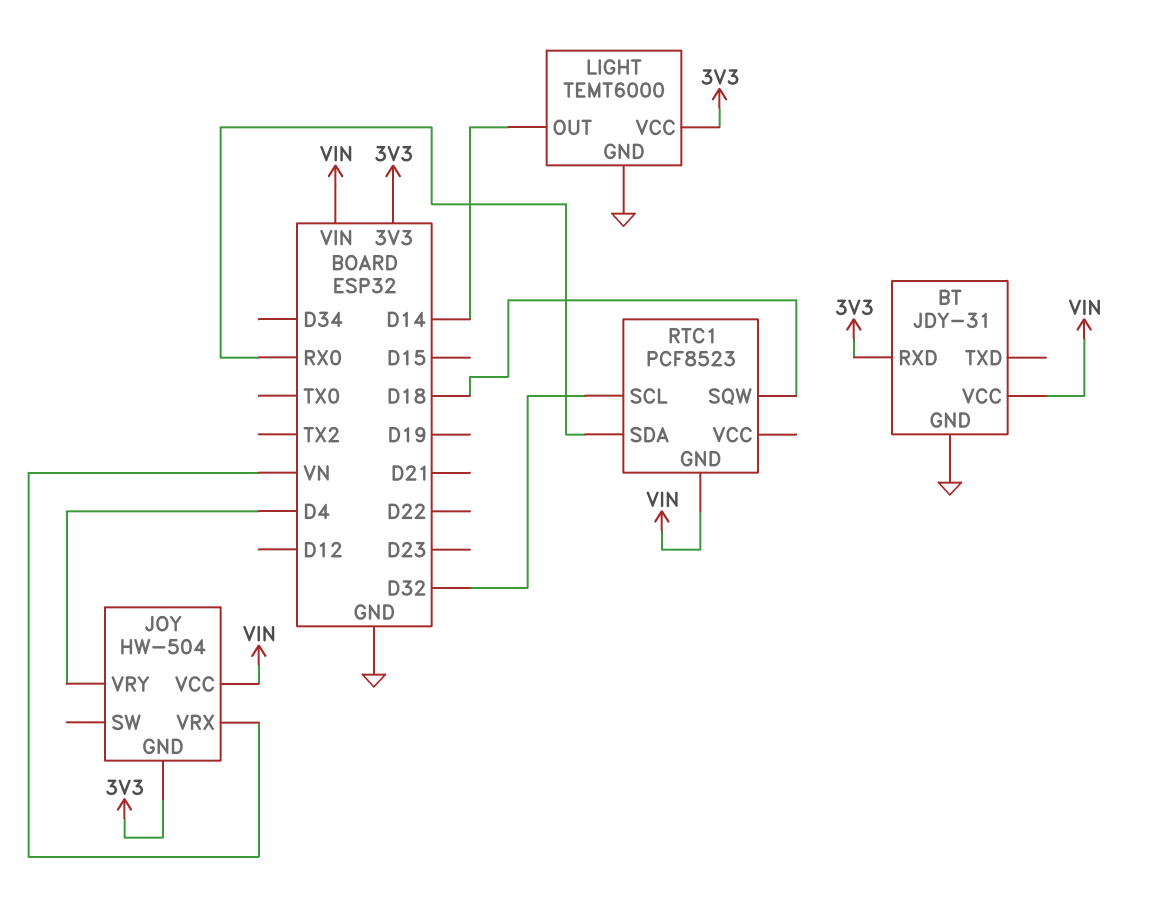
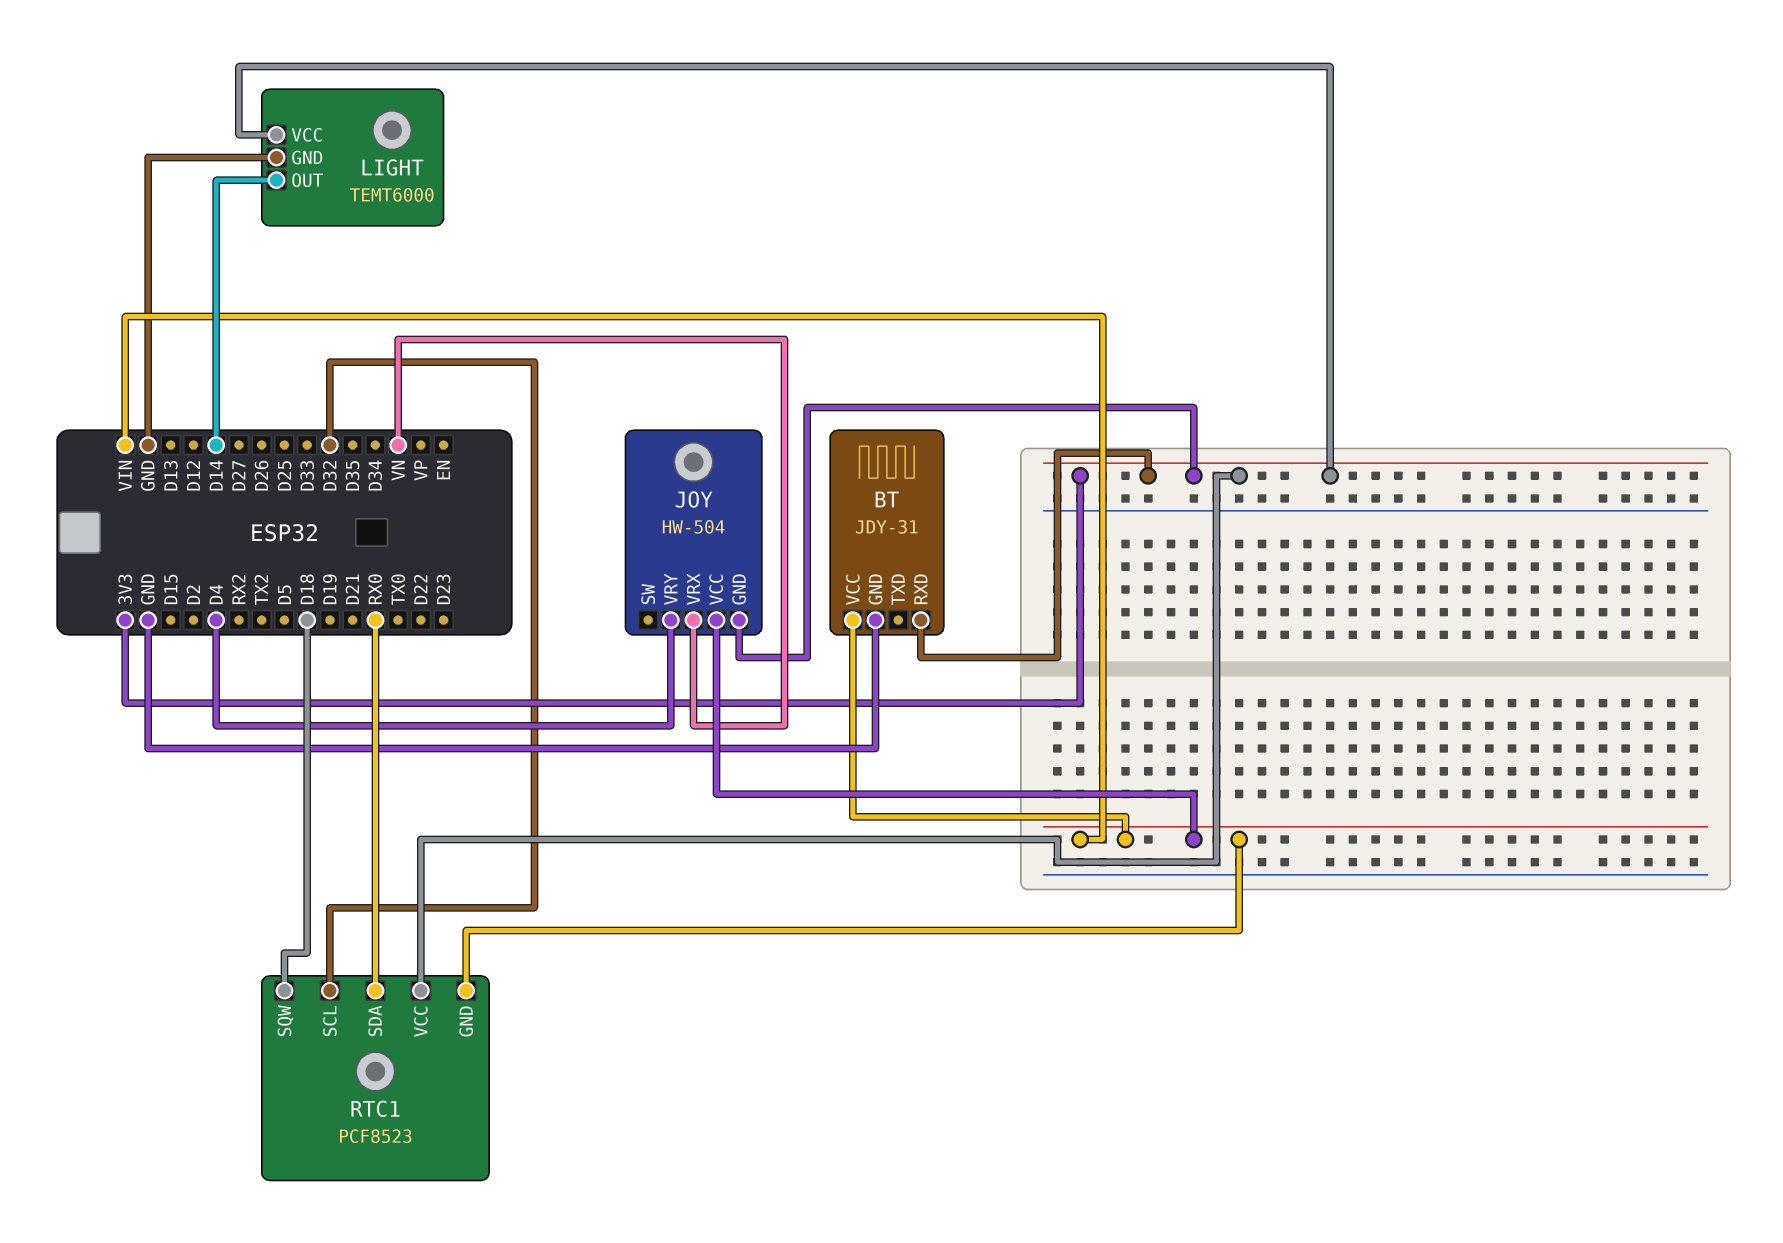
RTC1 pin VCC: none -> 3V3

